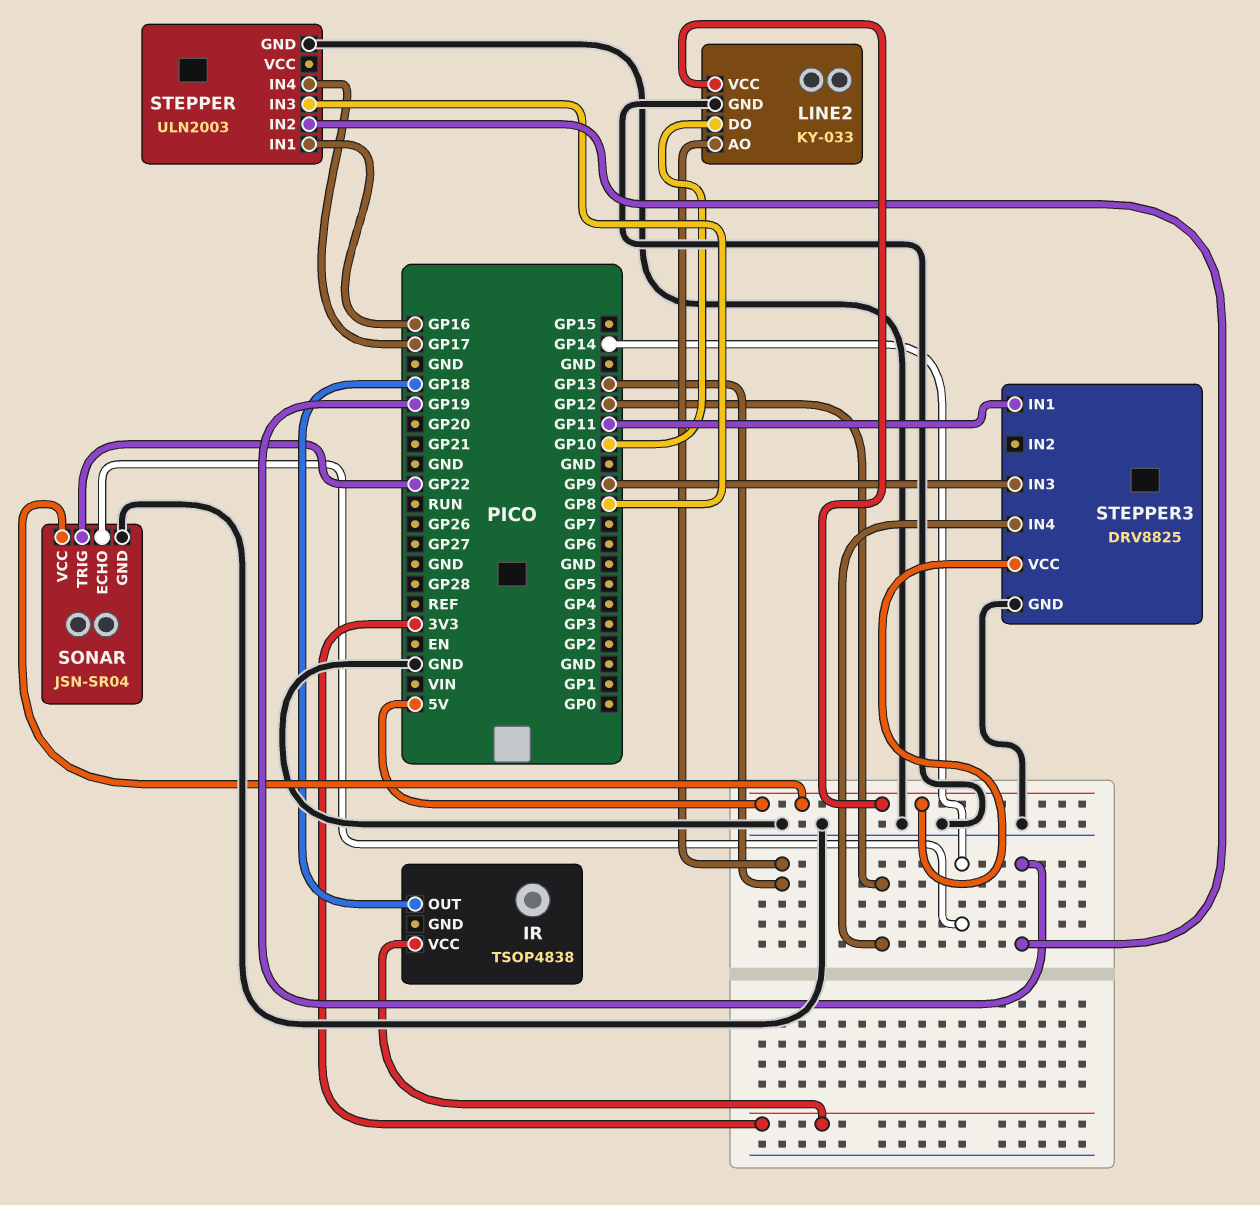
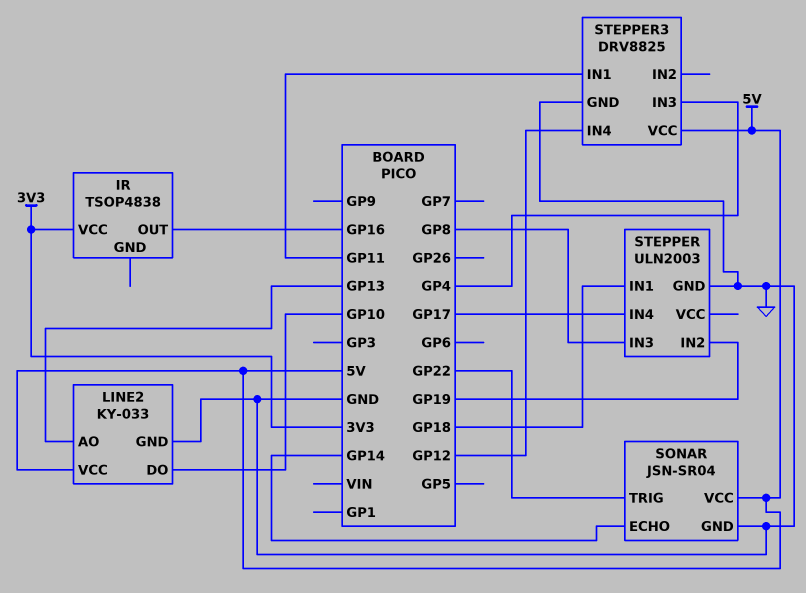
IR pin OUT: GP18 -> GP16
STEPPER pin IN1: GP16 -> GP18
STEPPER3 pin IN3: GP9 -> GP4

